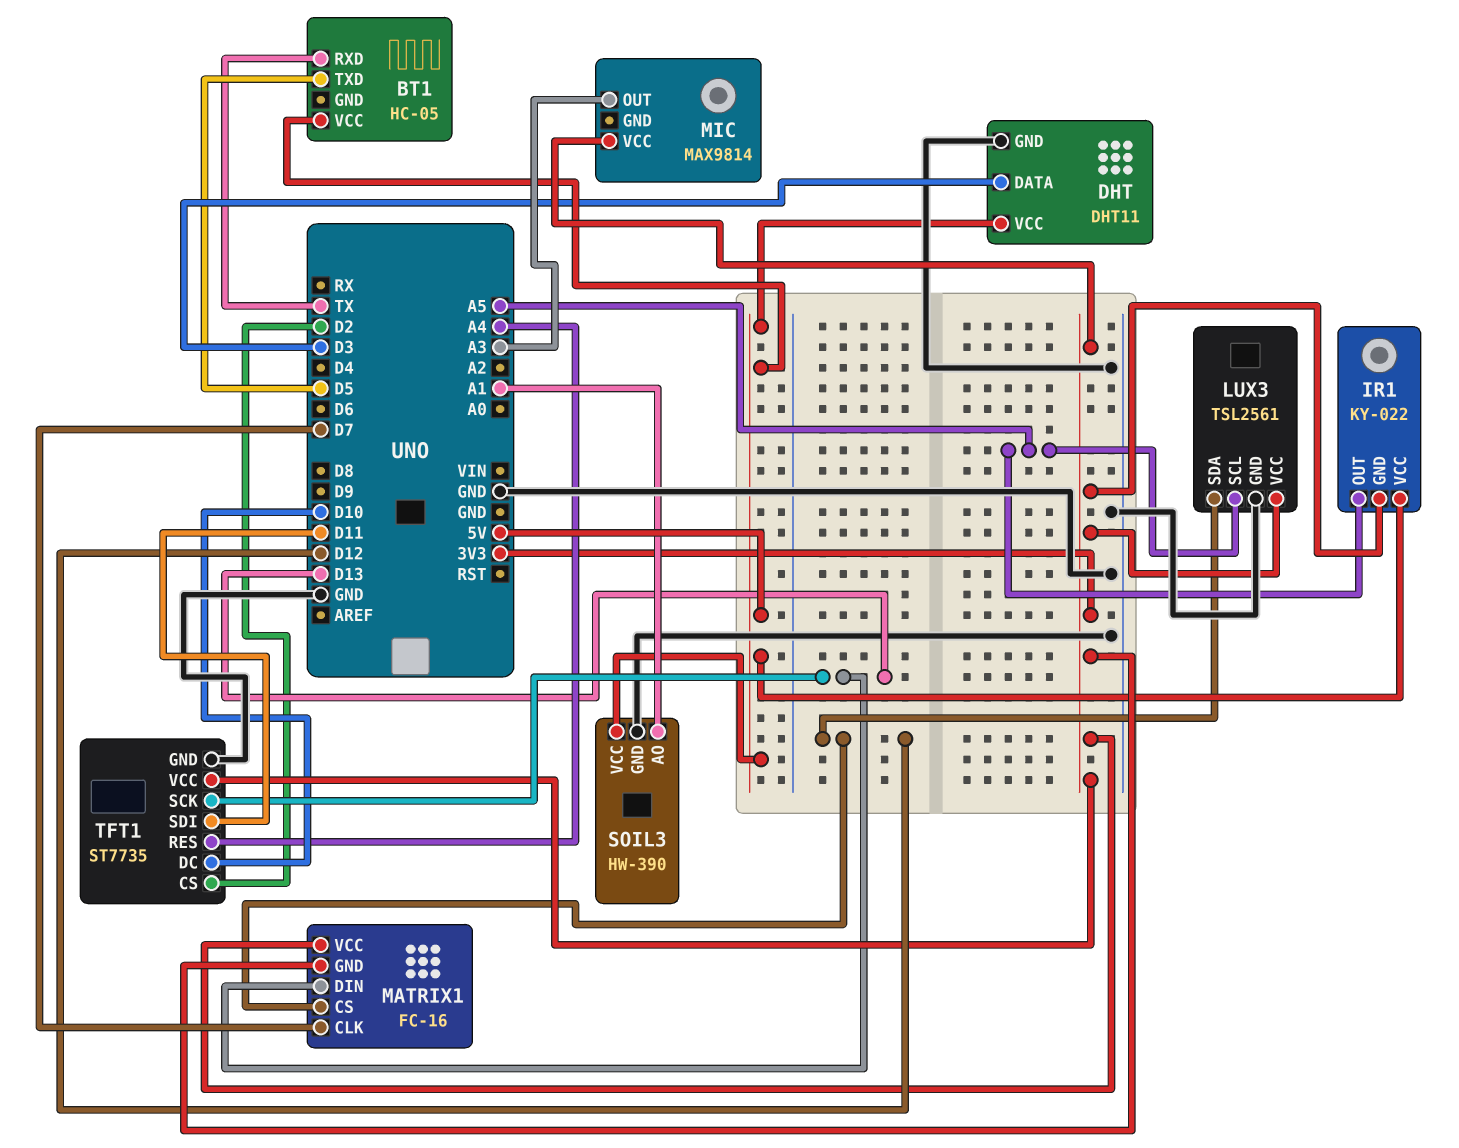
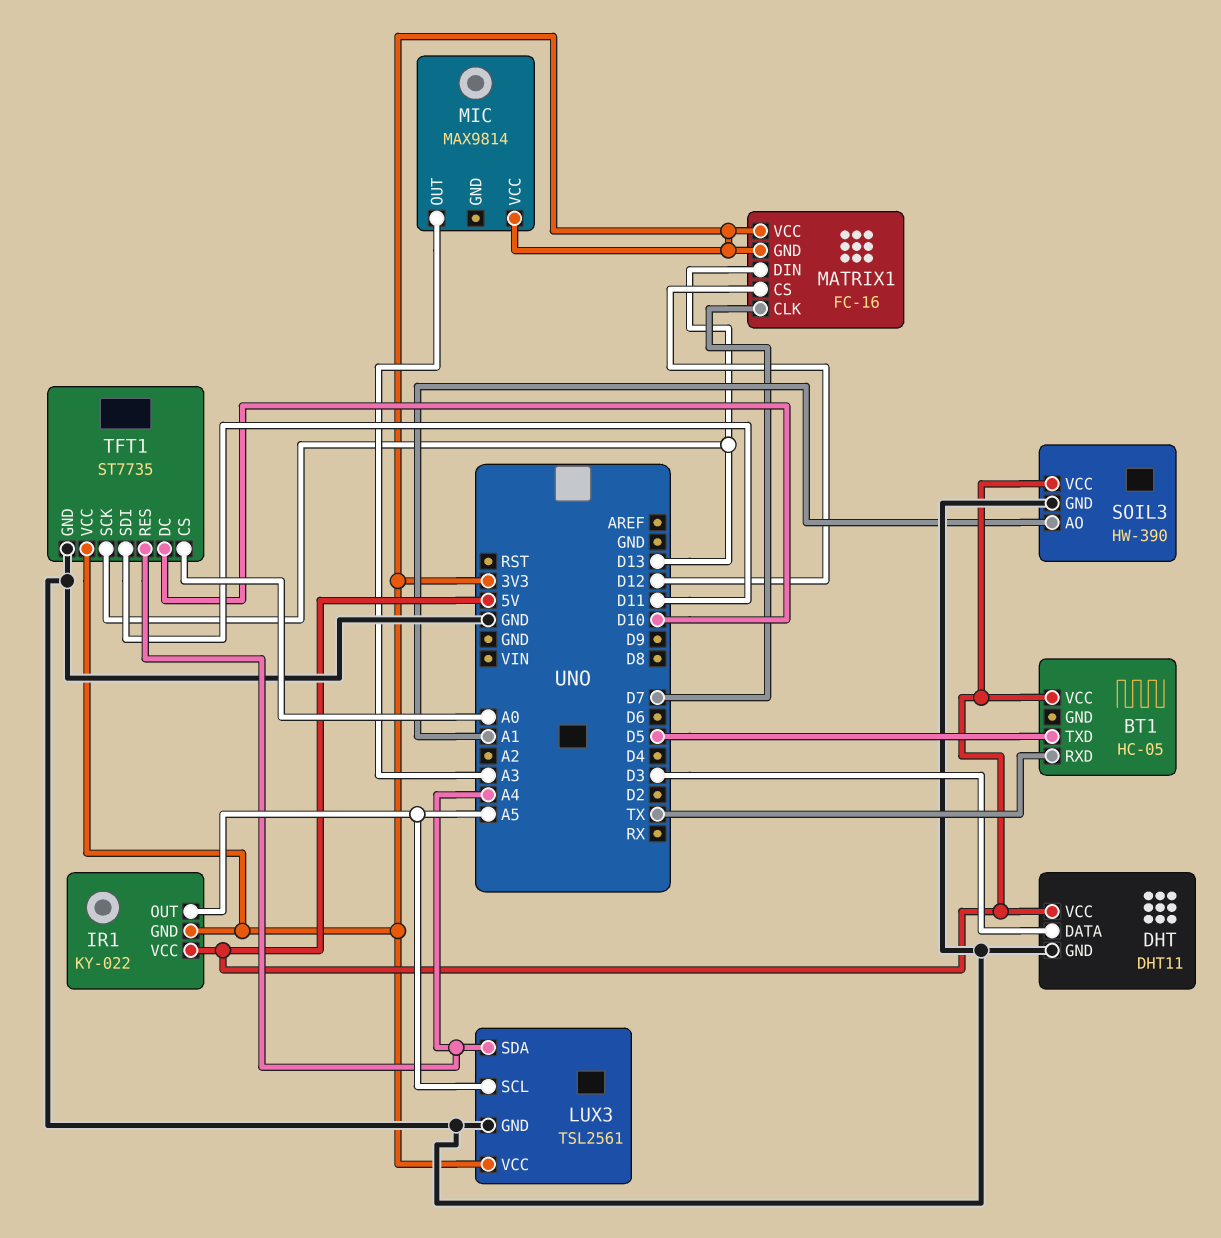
LUX3 pin SDA: D12 -> A4
TFT1 pin CS: D2 -> A0

